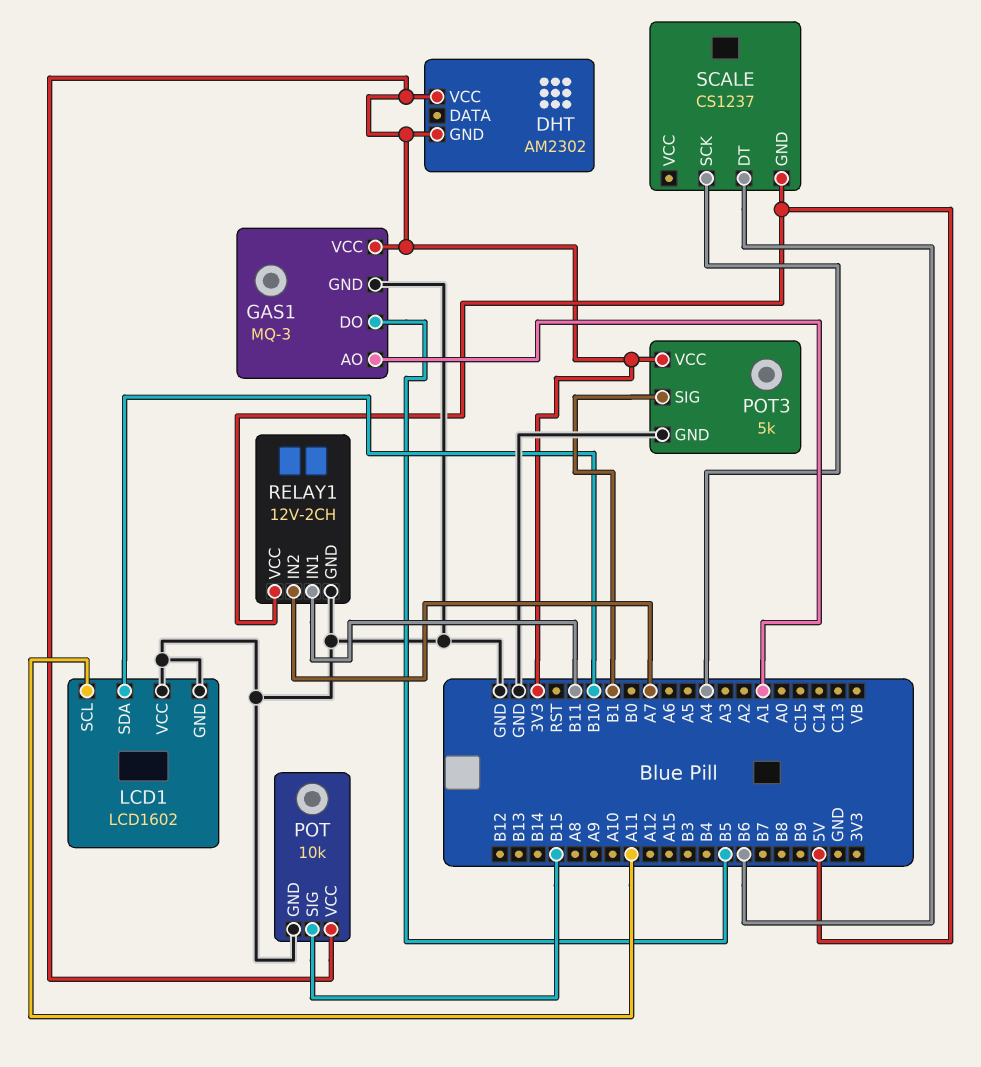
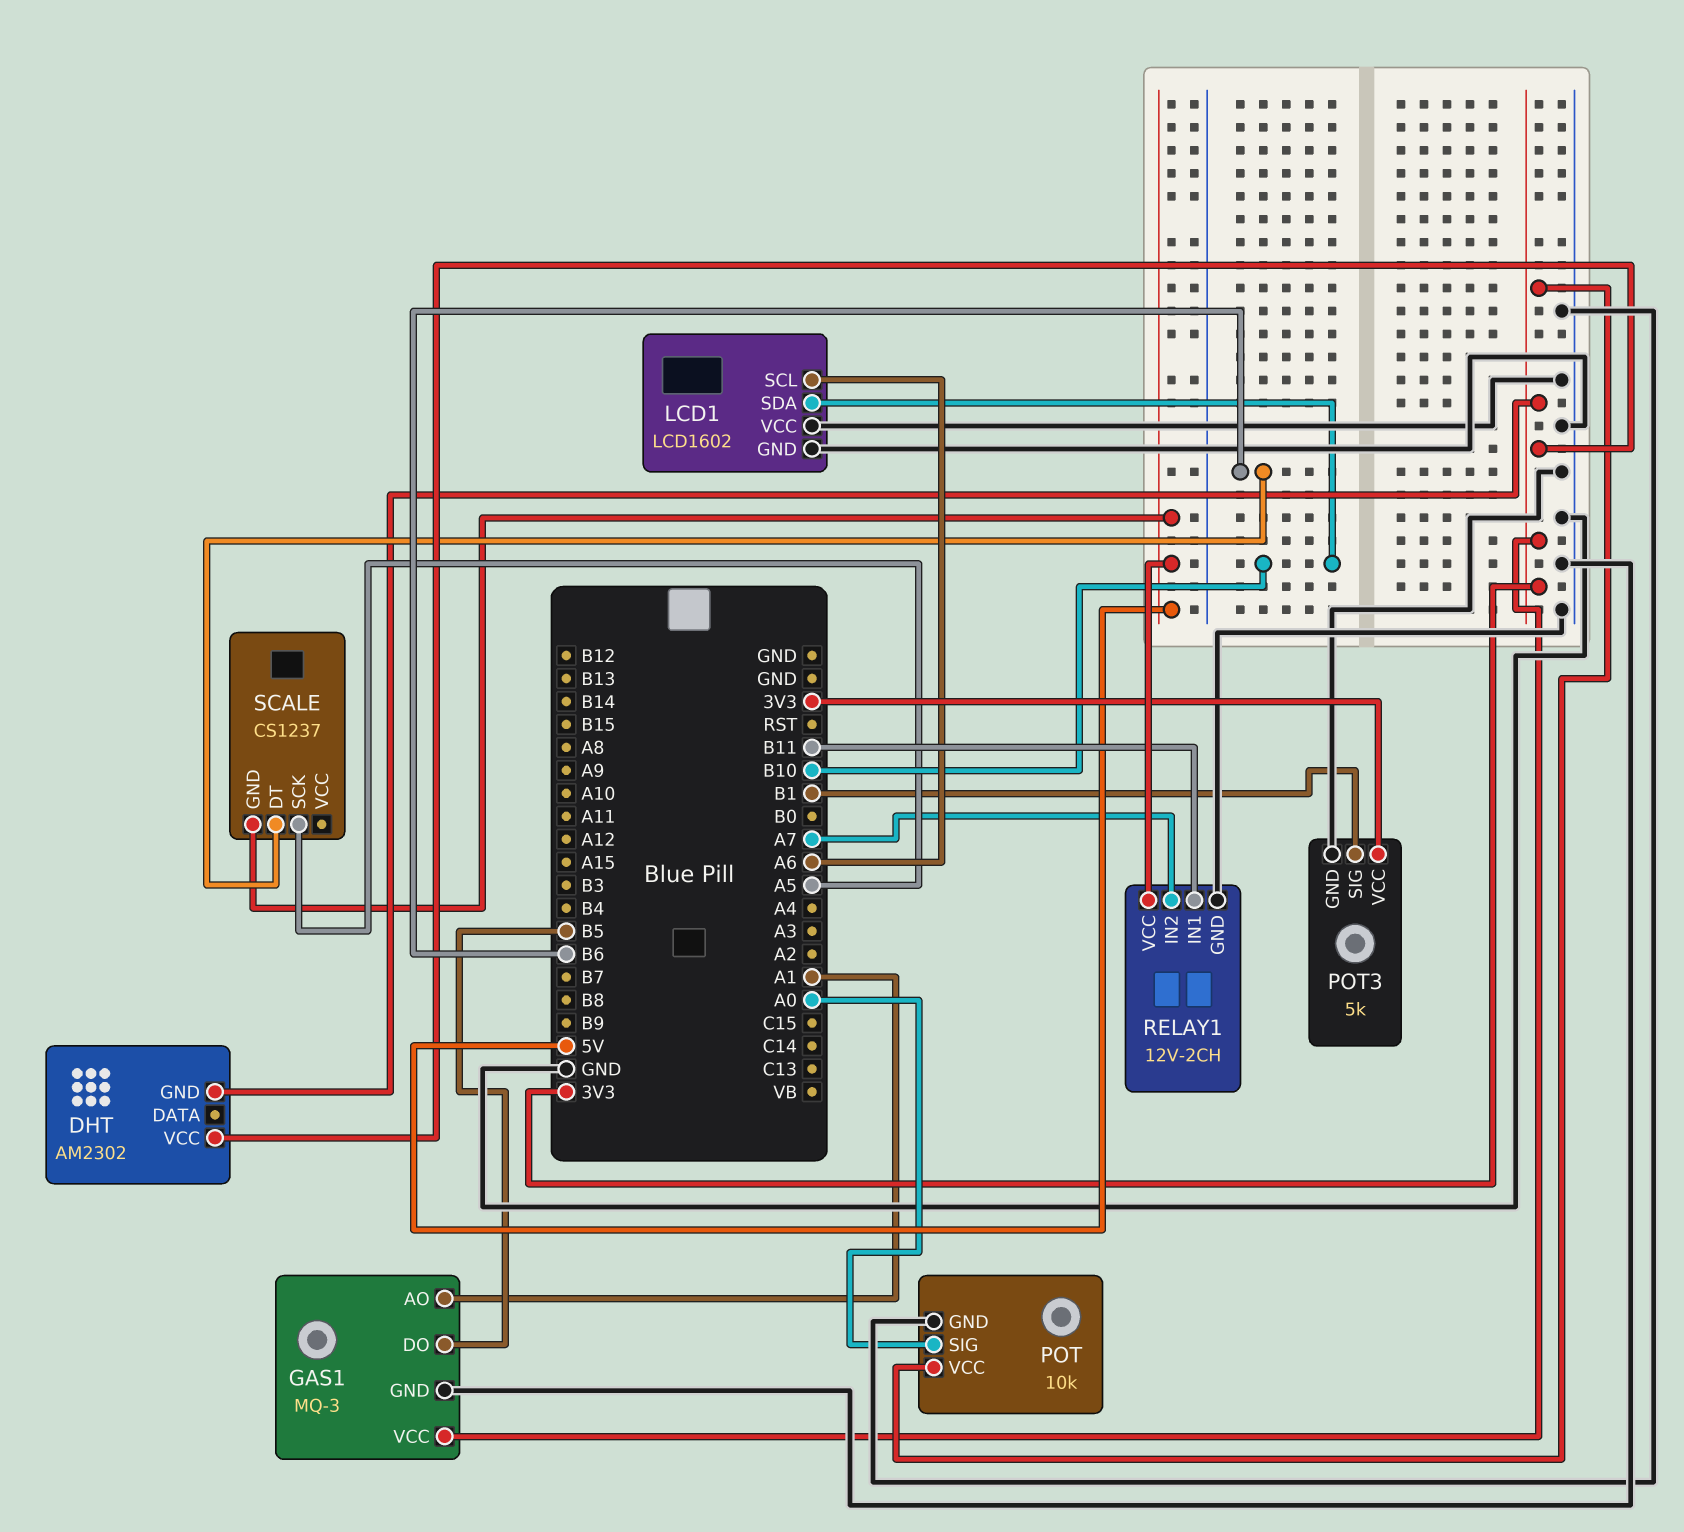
LCD1 pin SCL: A11 -> A6
POT pin SIG: B15 -> A0
SCALE pin SCK: A4 -> A5

